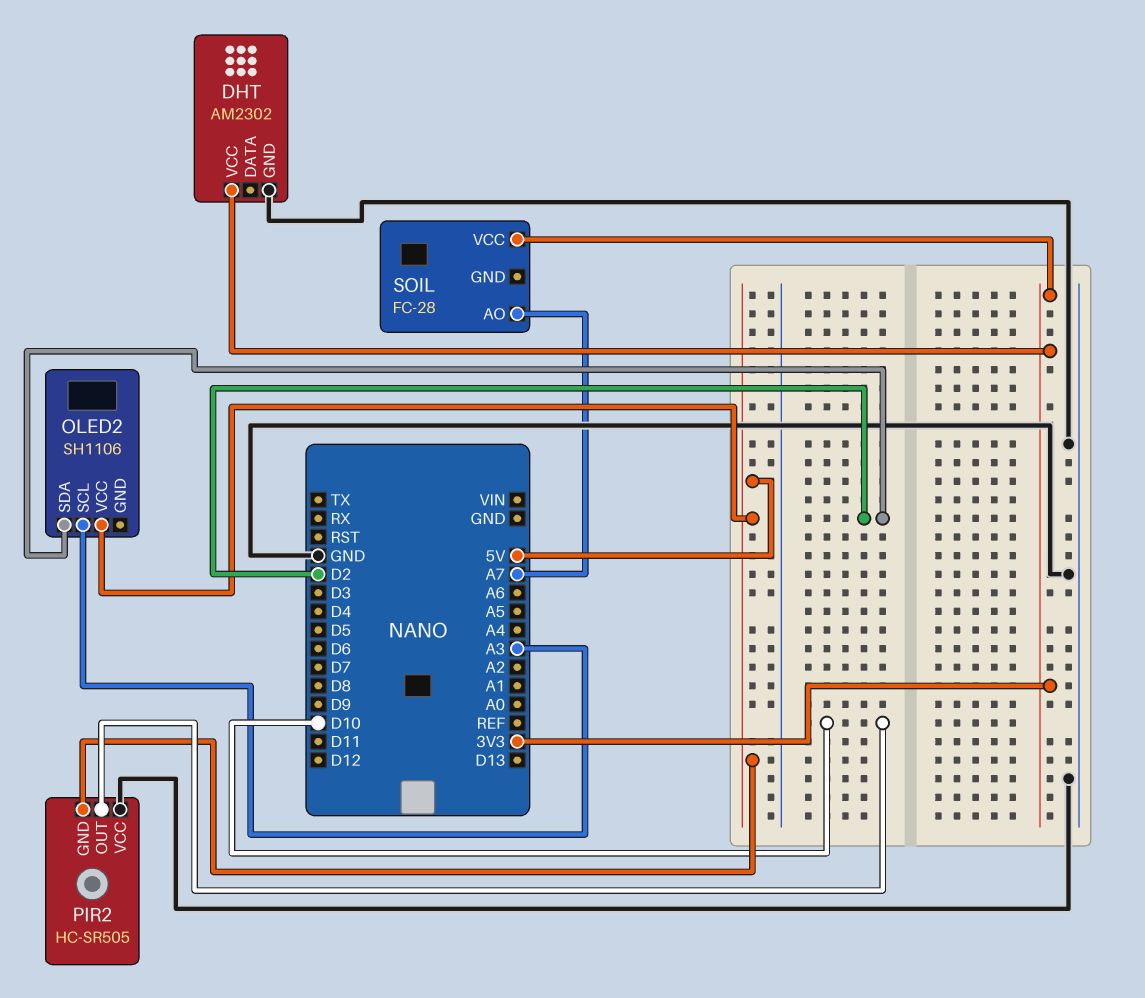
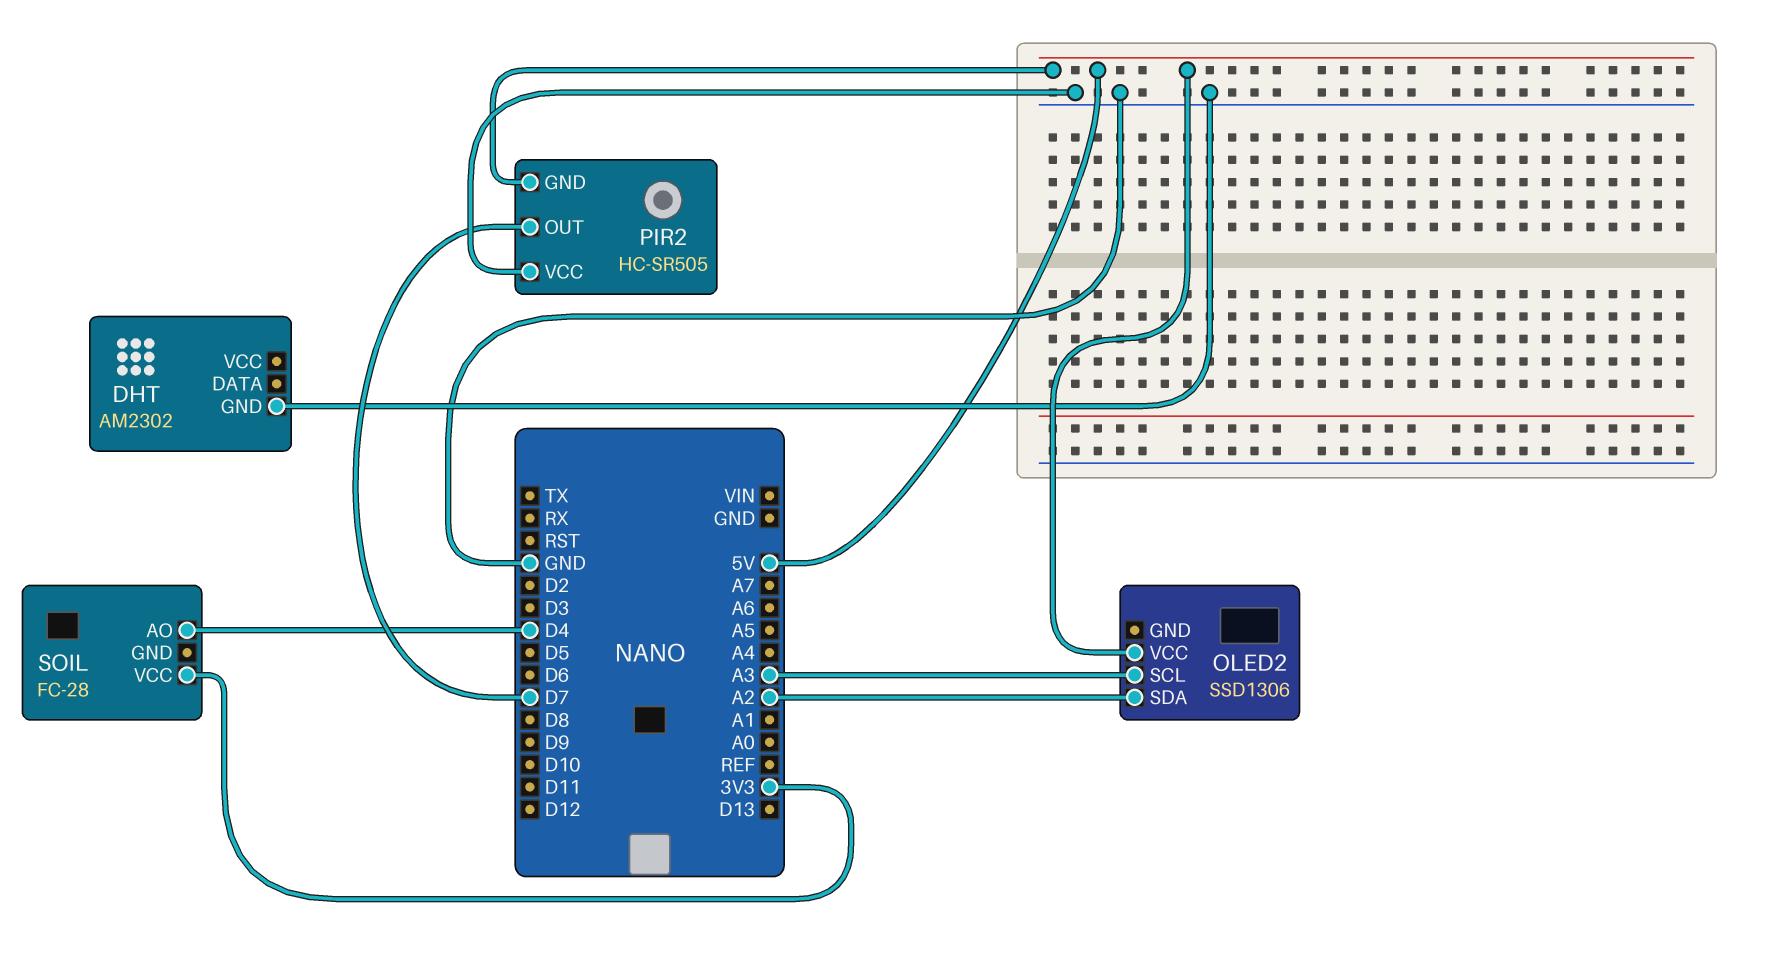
DHT pin VCC: 3V3 -> none
OLED2: SH1106 -> SSD1306
OLED2 pin SDA: D2 -> A2
PIR2 pin OUT: D10 -> D7
SOIL pin AO: A7 -> D4

